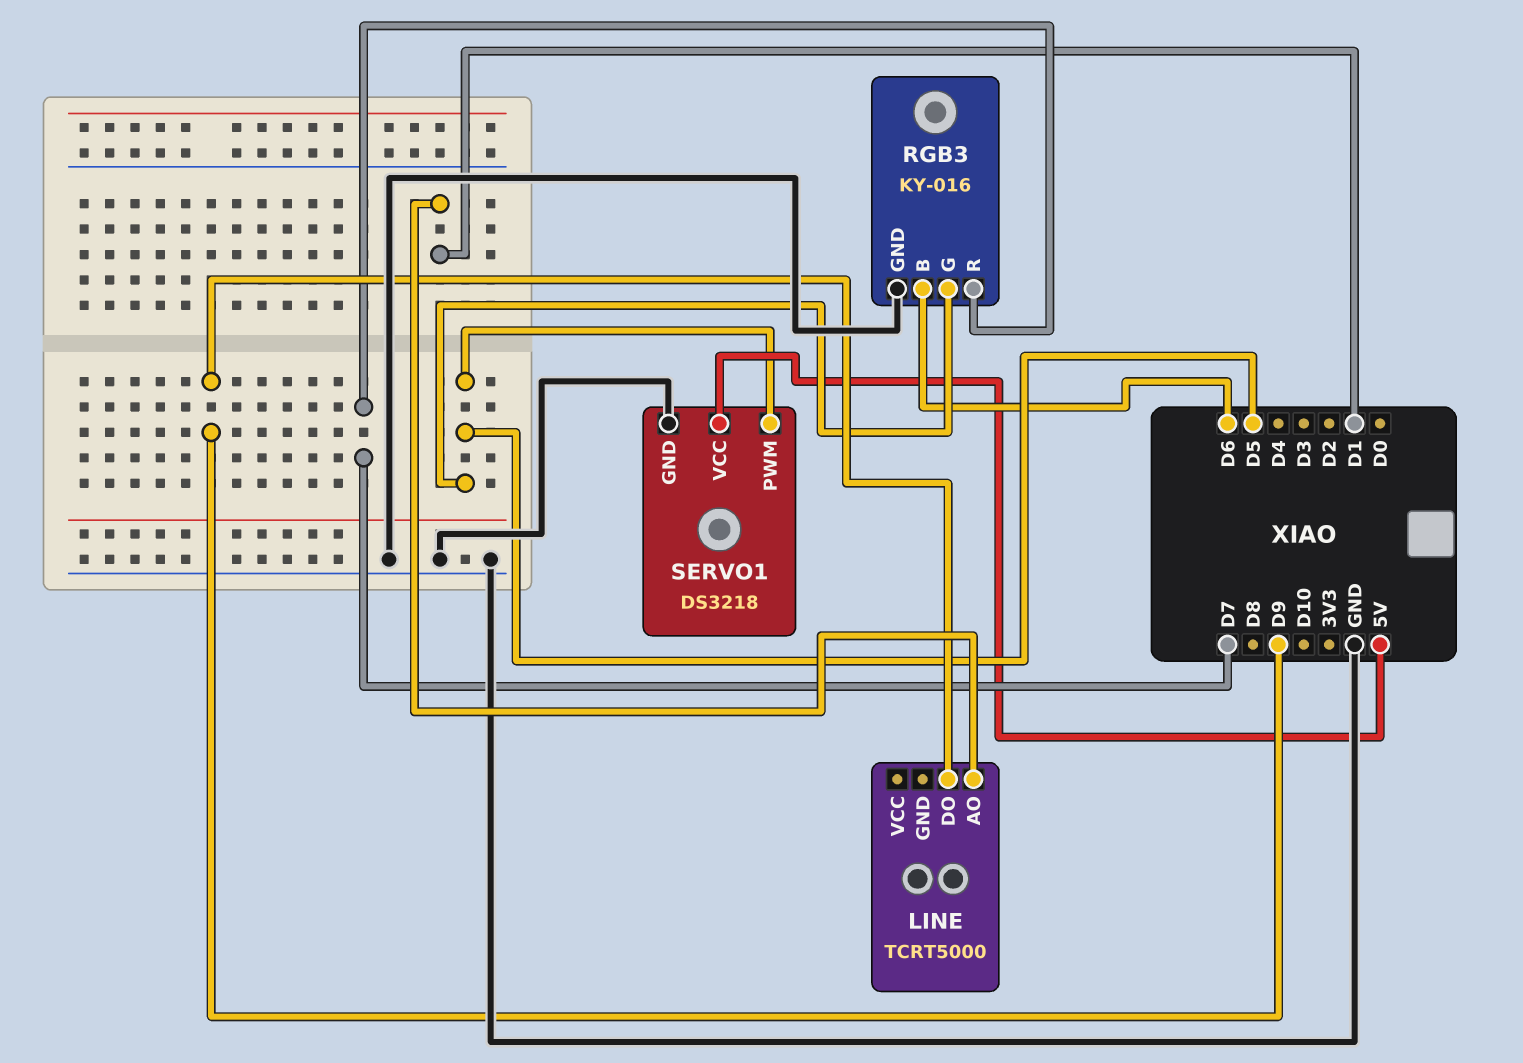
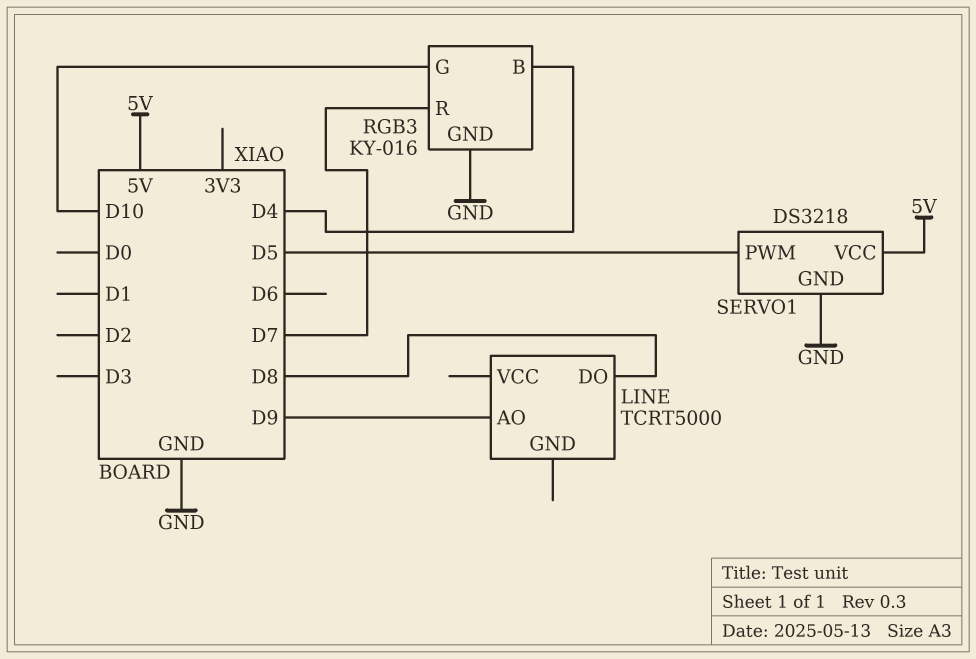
LINE pin AO: D1 -> D9
LINE pin DO: D9 -> D8
RGB3 pin B: D6 -> D4
RGB3 pin G: D5 -> D10

